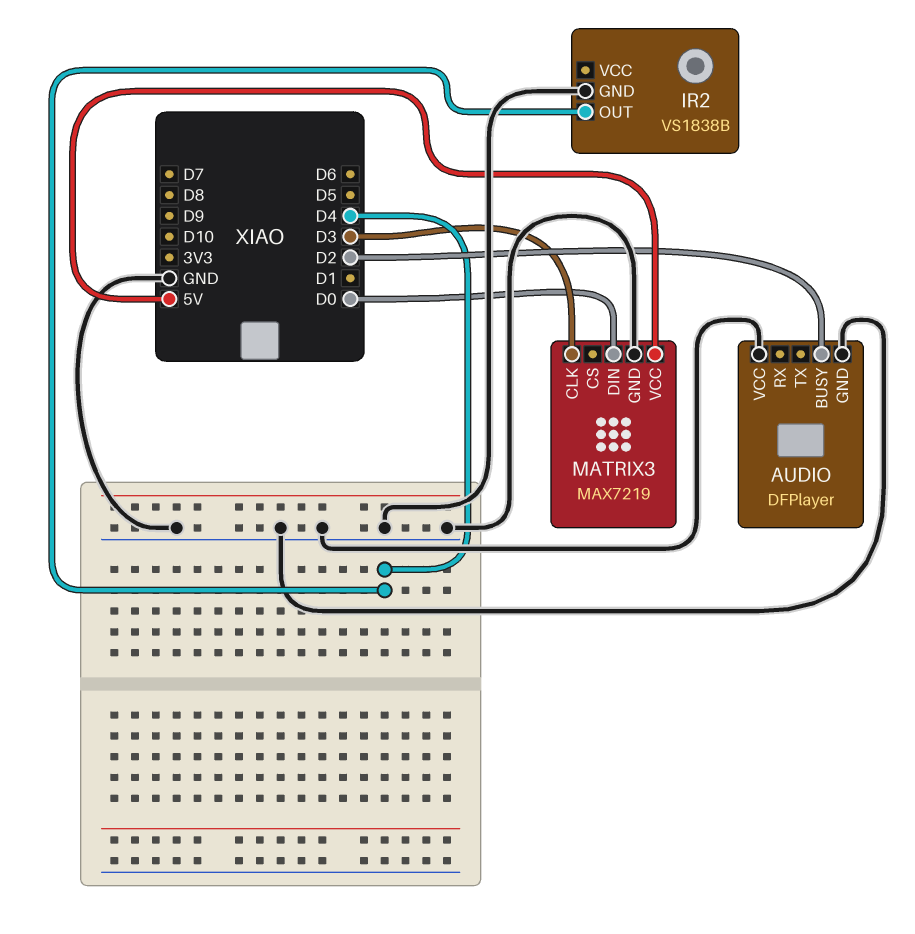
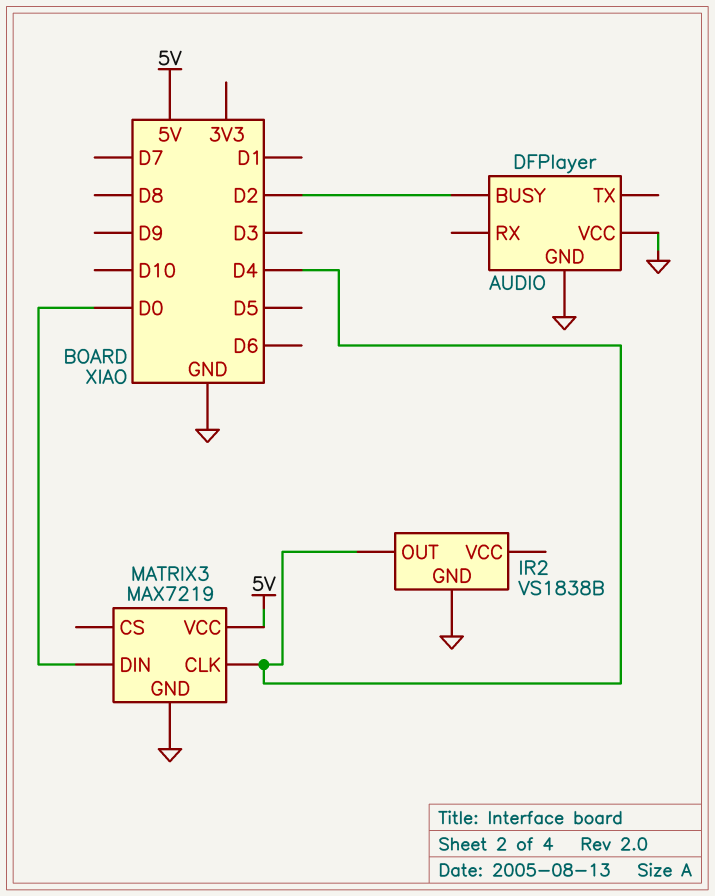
MATRIX3 pin CLK: D3 -> D4

